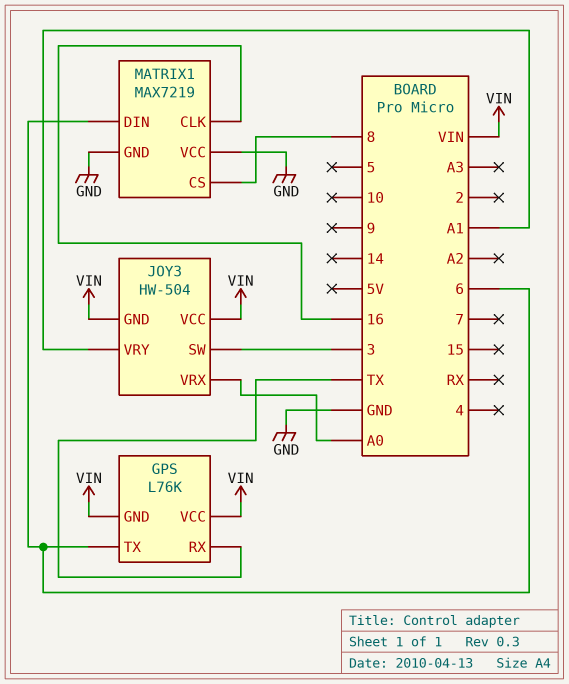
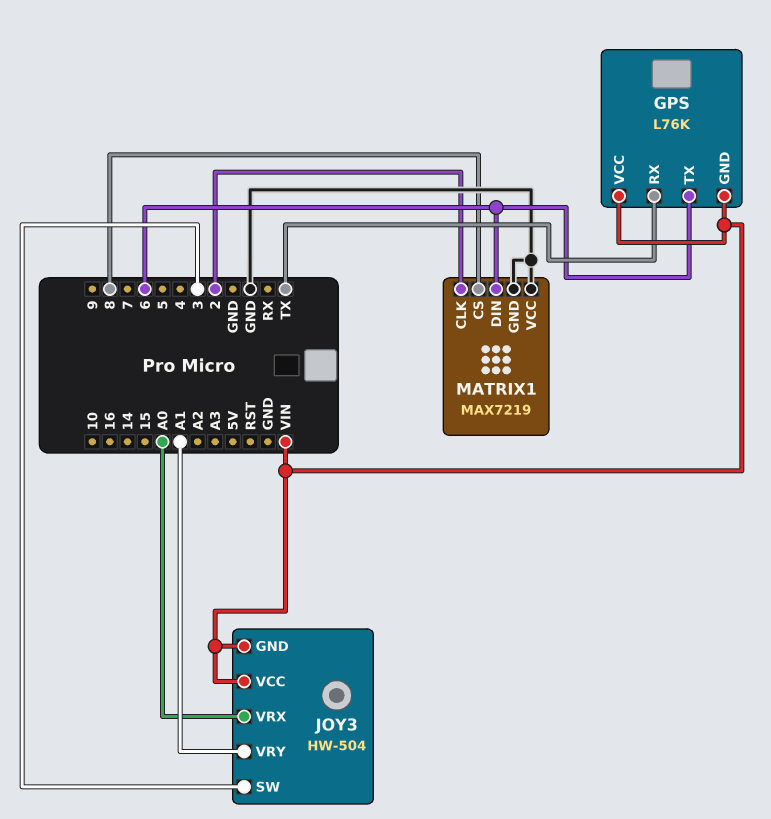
MATRIX1 pin CLK: 16 -> 2

